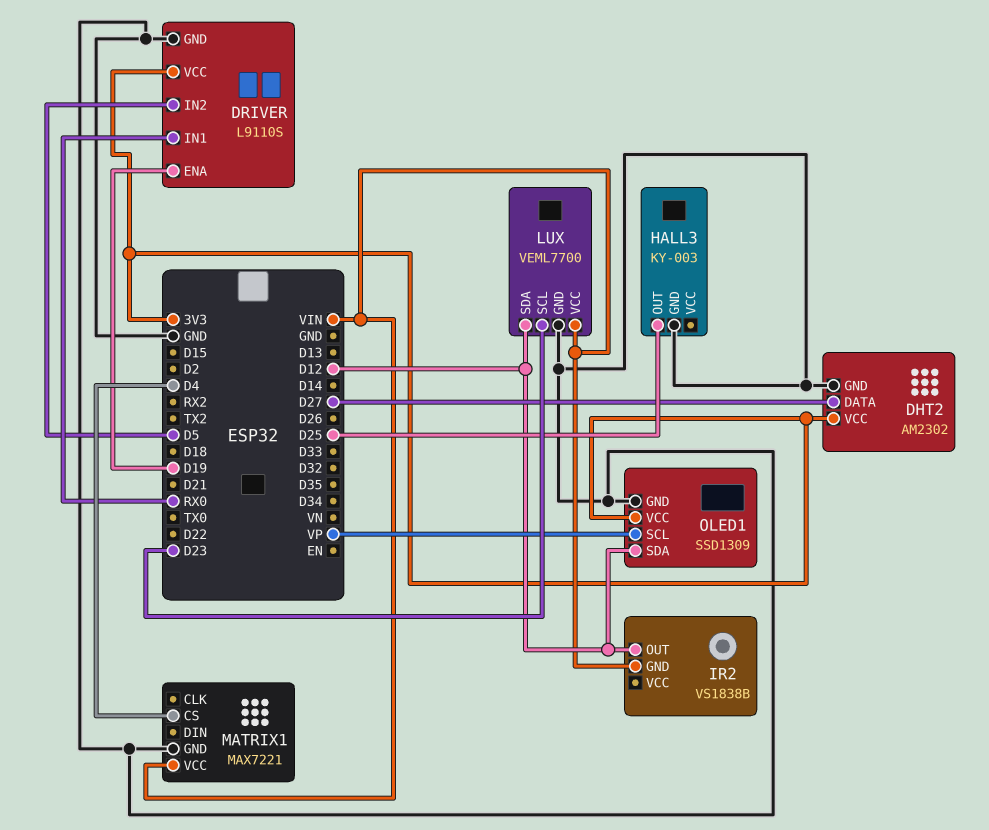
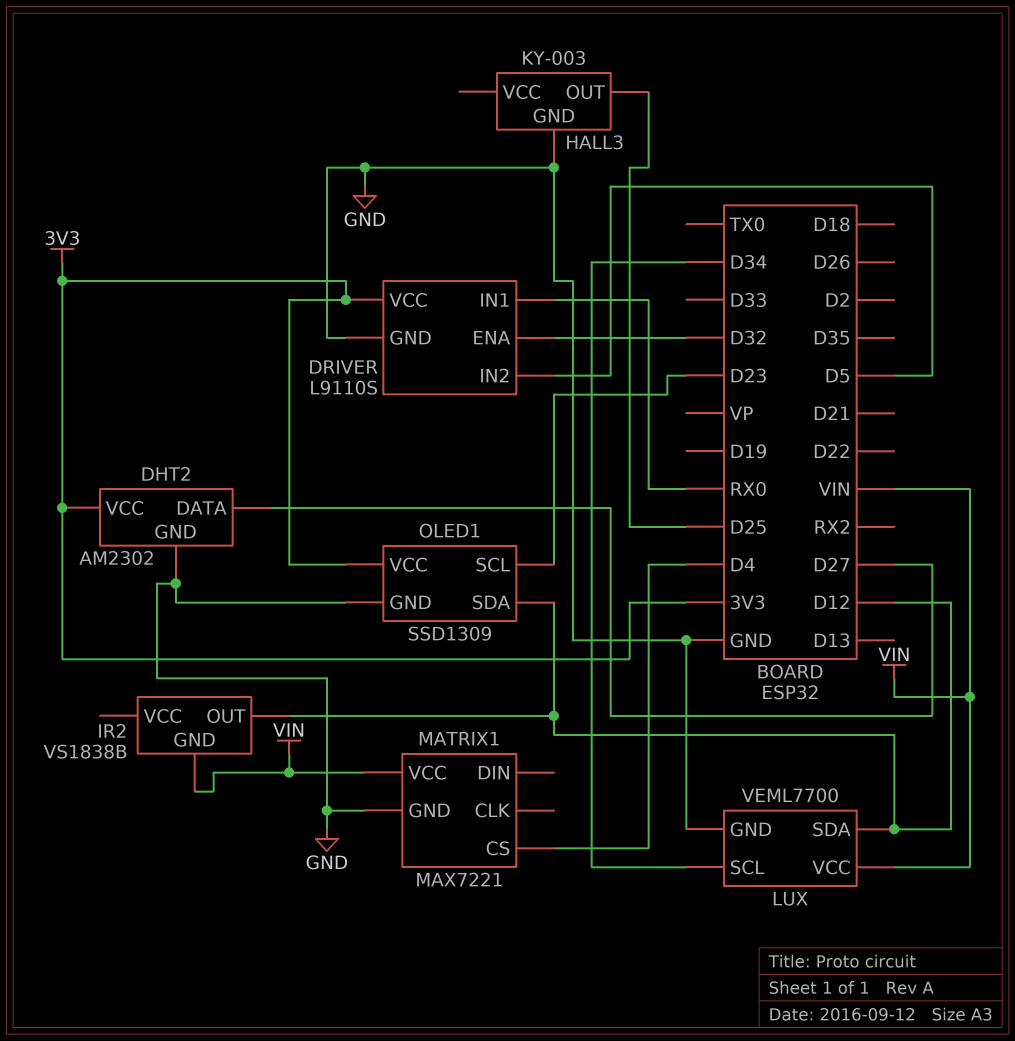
DRIVER pin ENA: D19 -> D32
LUX pin SCL: D23 -> D34
OLED1 pin SCL: VP -> D23

